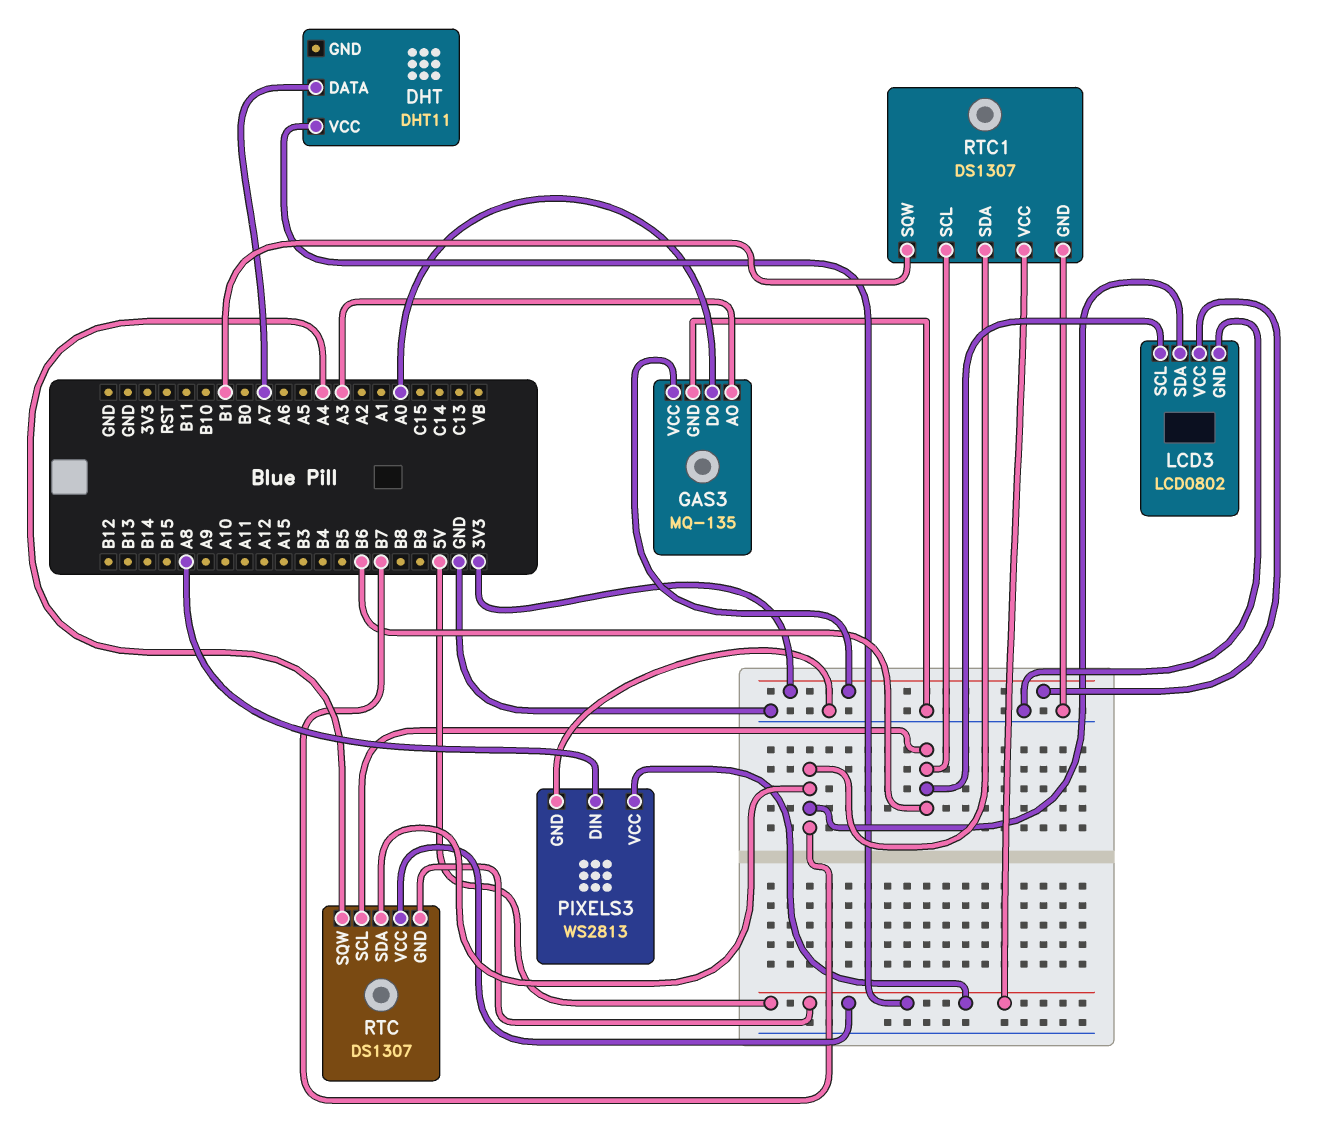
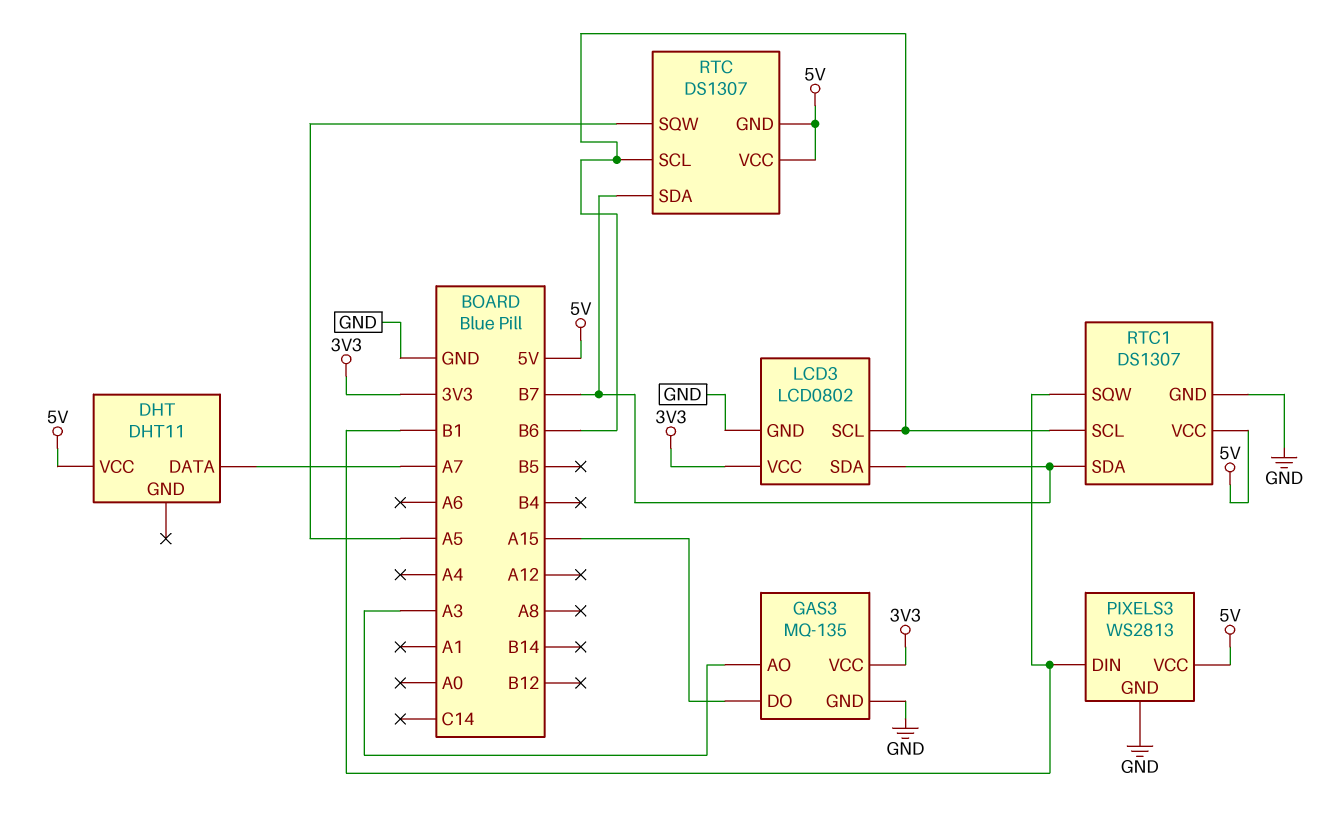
GAS3 pin DO: A0 -> A15
PIXELS3 pin DIN: A8 -> B1
RTC pin SQW: A4 -> A5

